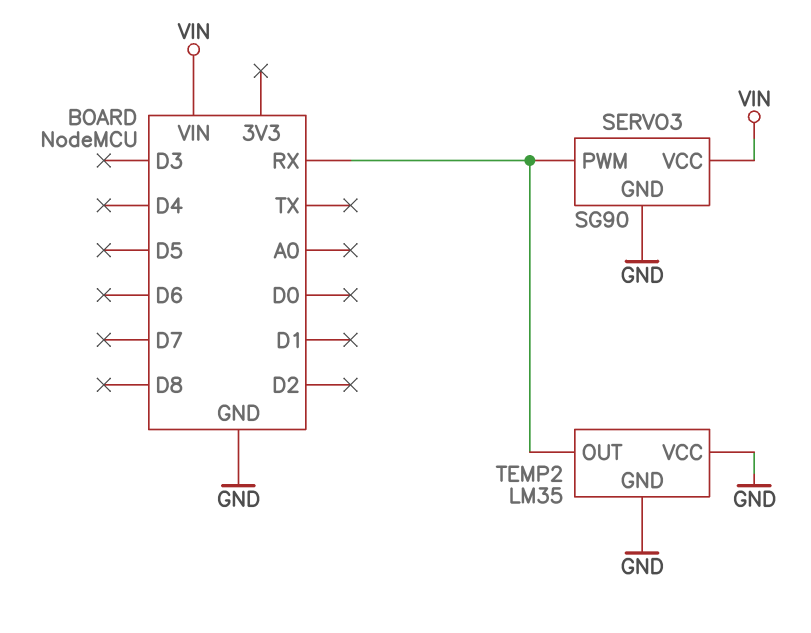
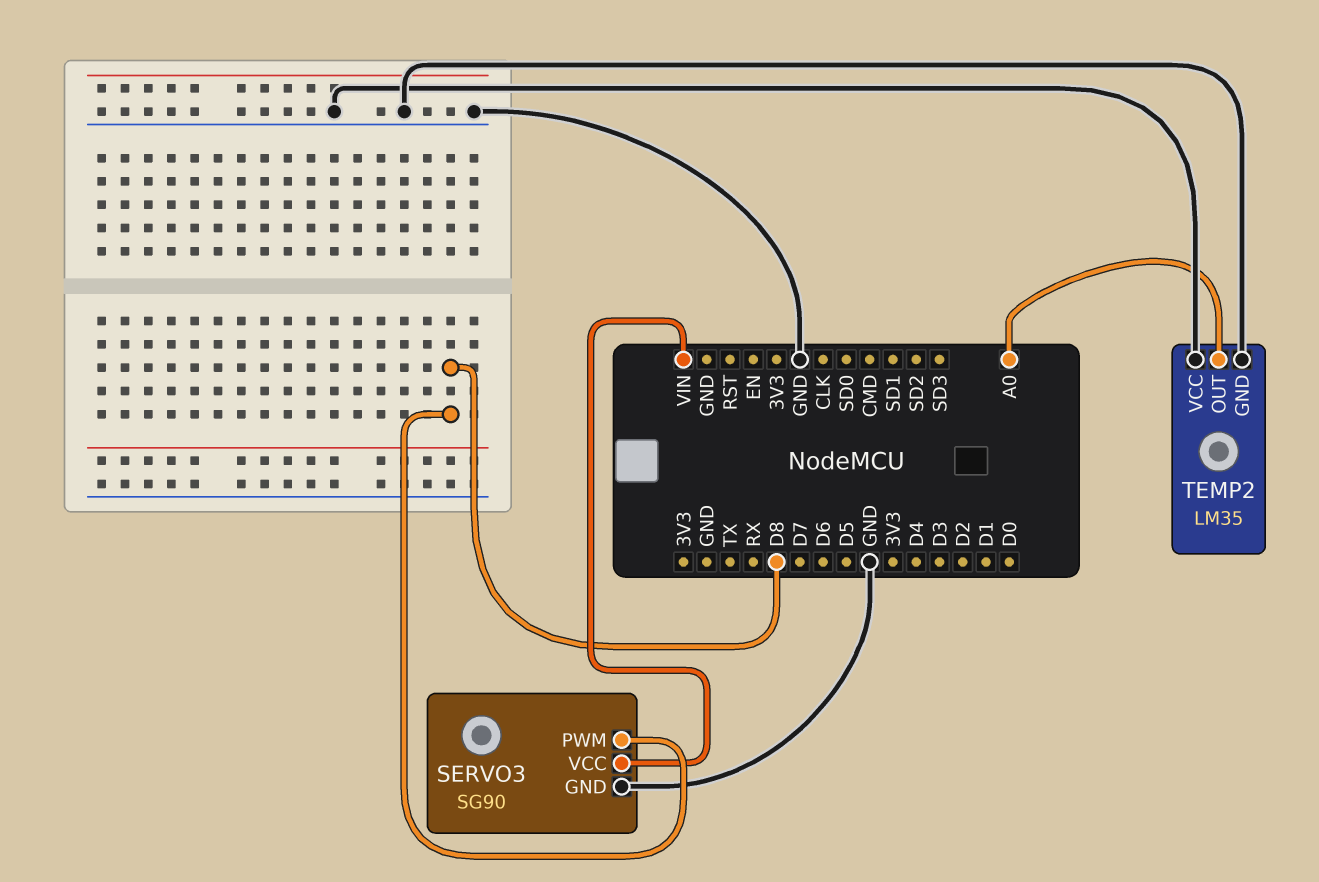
SERVO3 pin PWM: RX -> D8
TEMP2 pin OUT: RX -> A0

